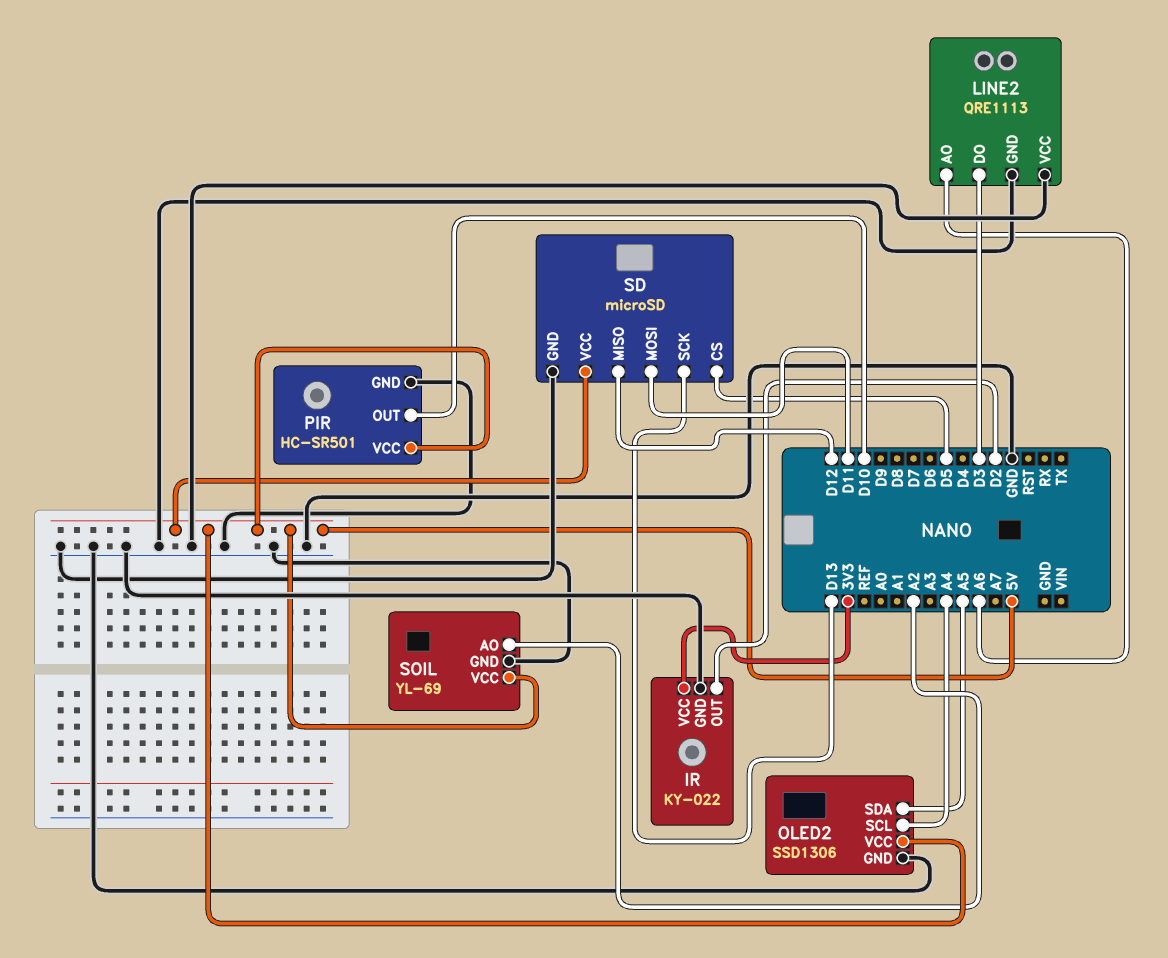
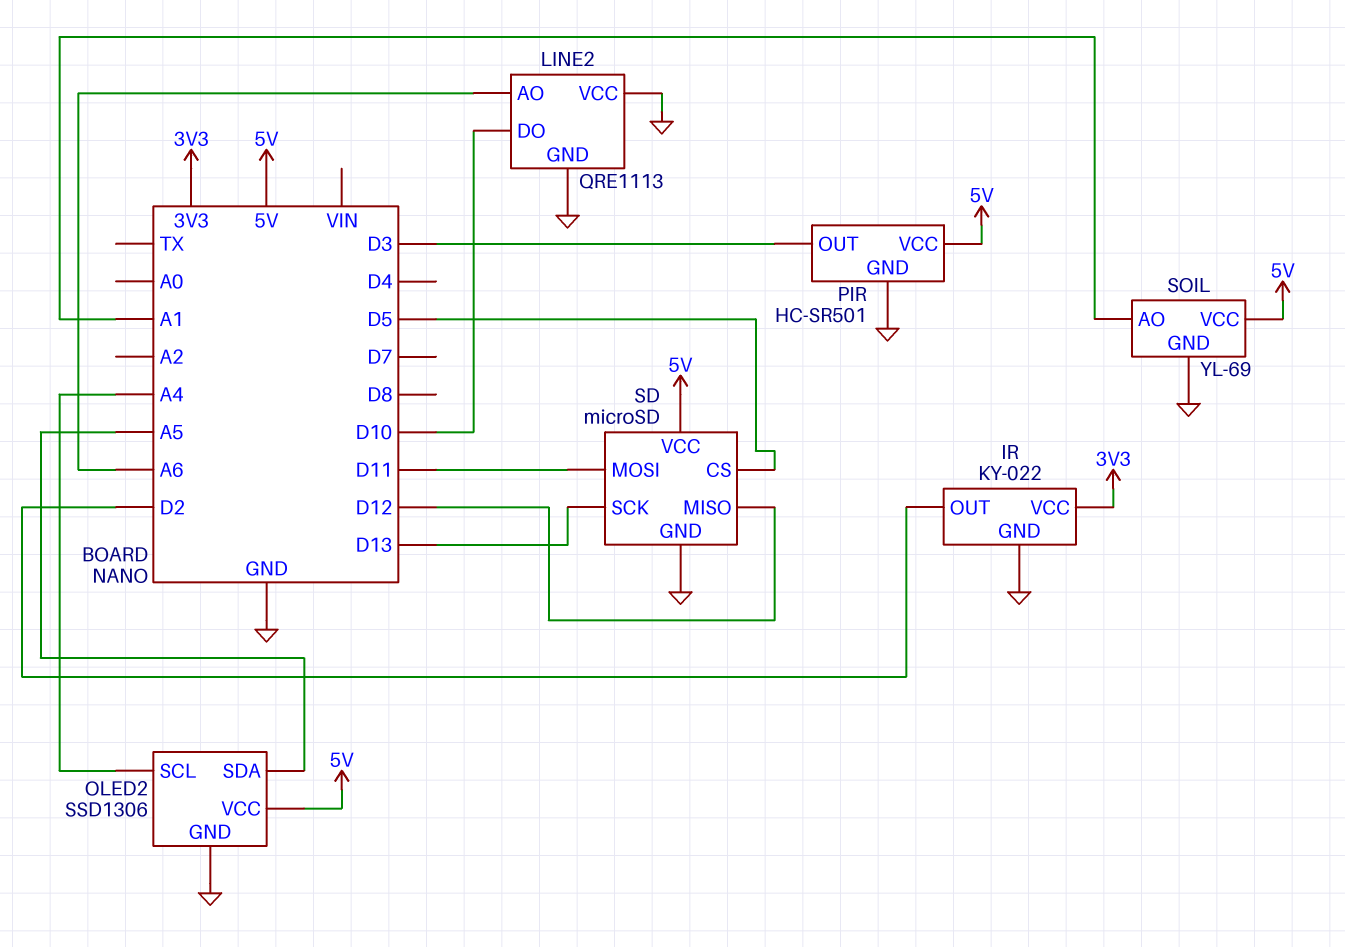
LINE2 pin DO: D3 -> D10
PIR pin OUT: D10 -> D3
SOIL pin AO: A2 -> A1

